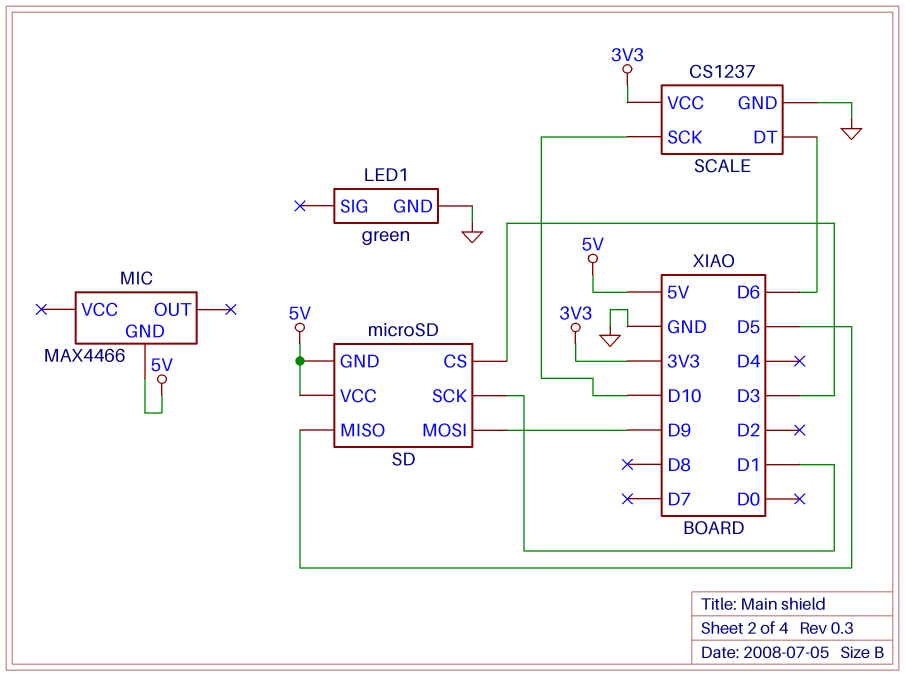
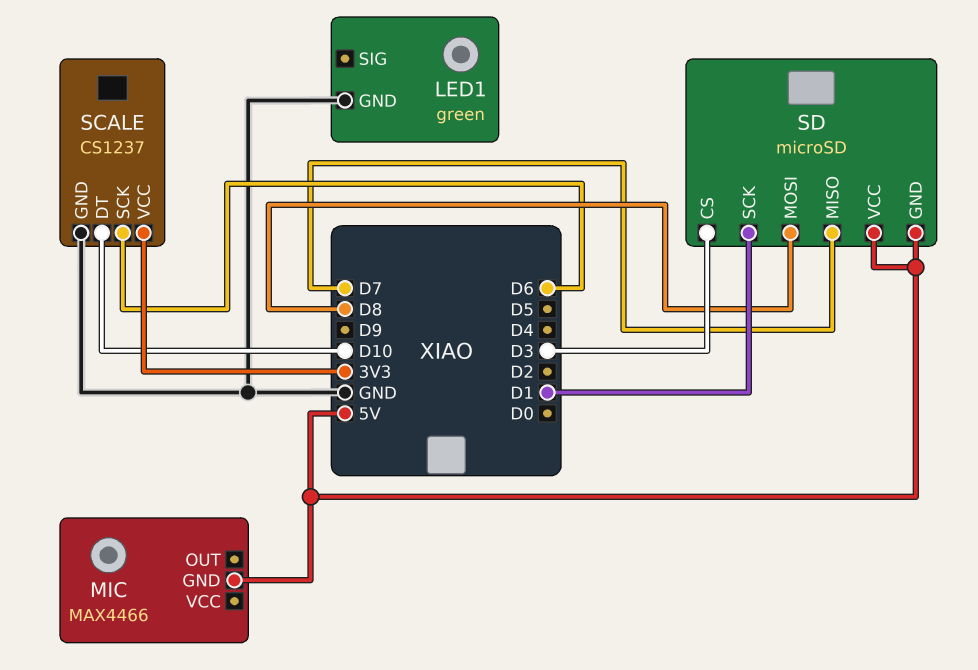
SCALE pin DT: D6 -> D10
SCALE pin SCK: D10 -> D6
SD pin MISO: D5 -> D7
SD pin MOSI: D9 -> D8

